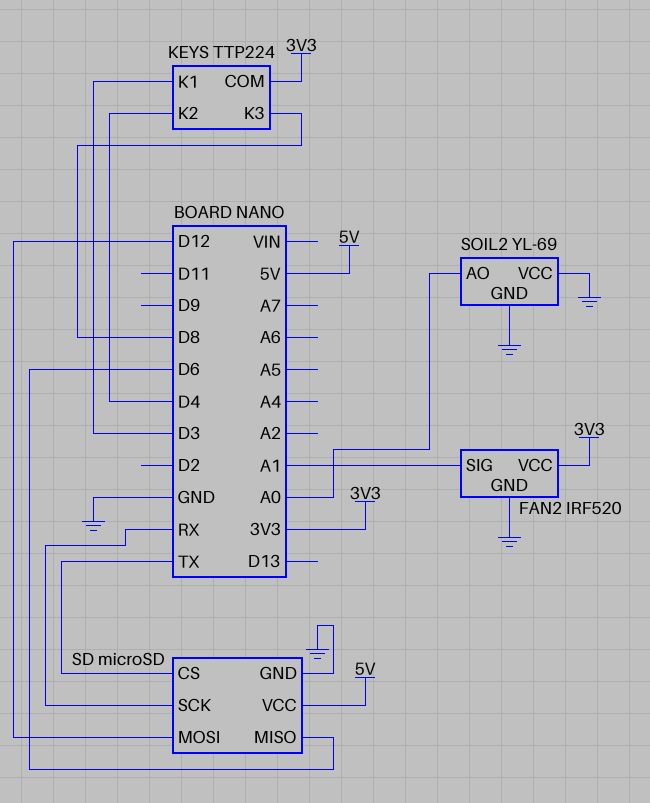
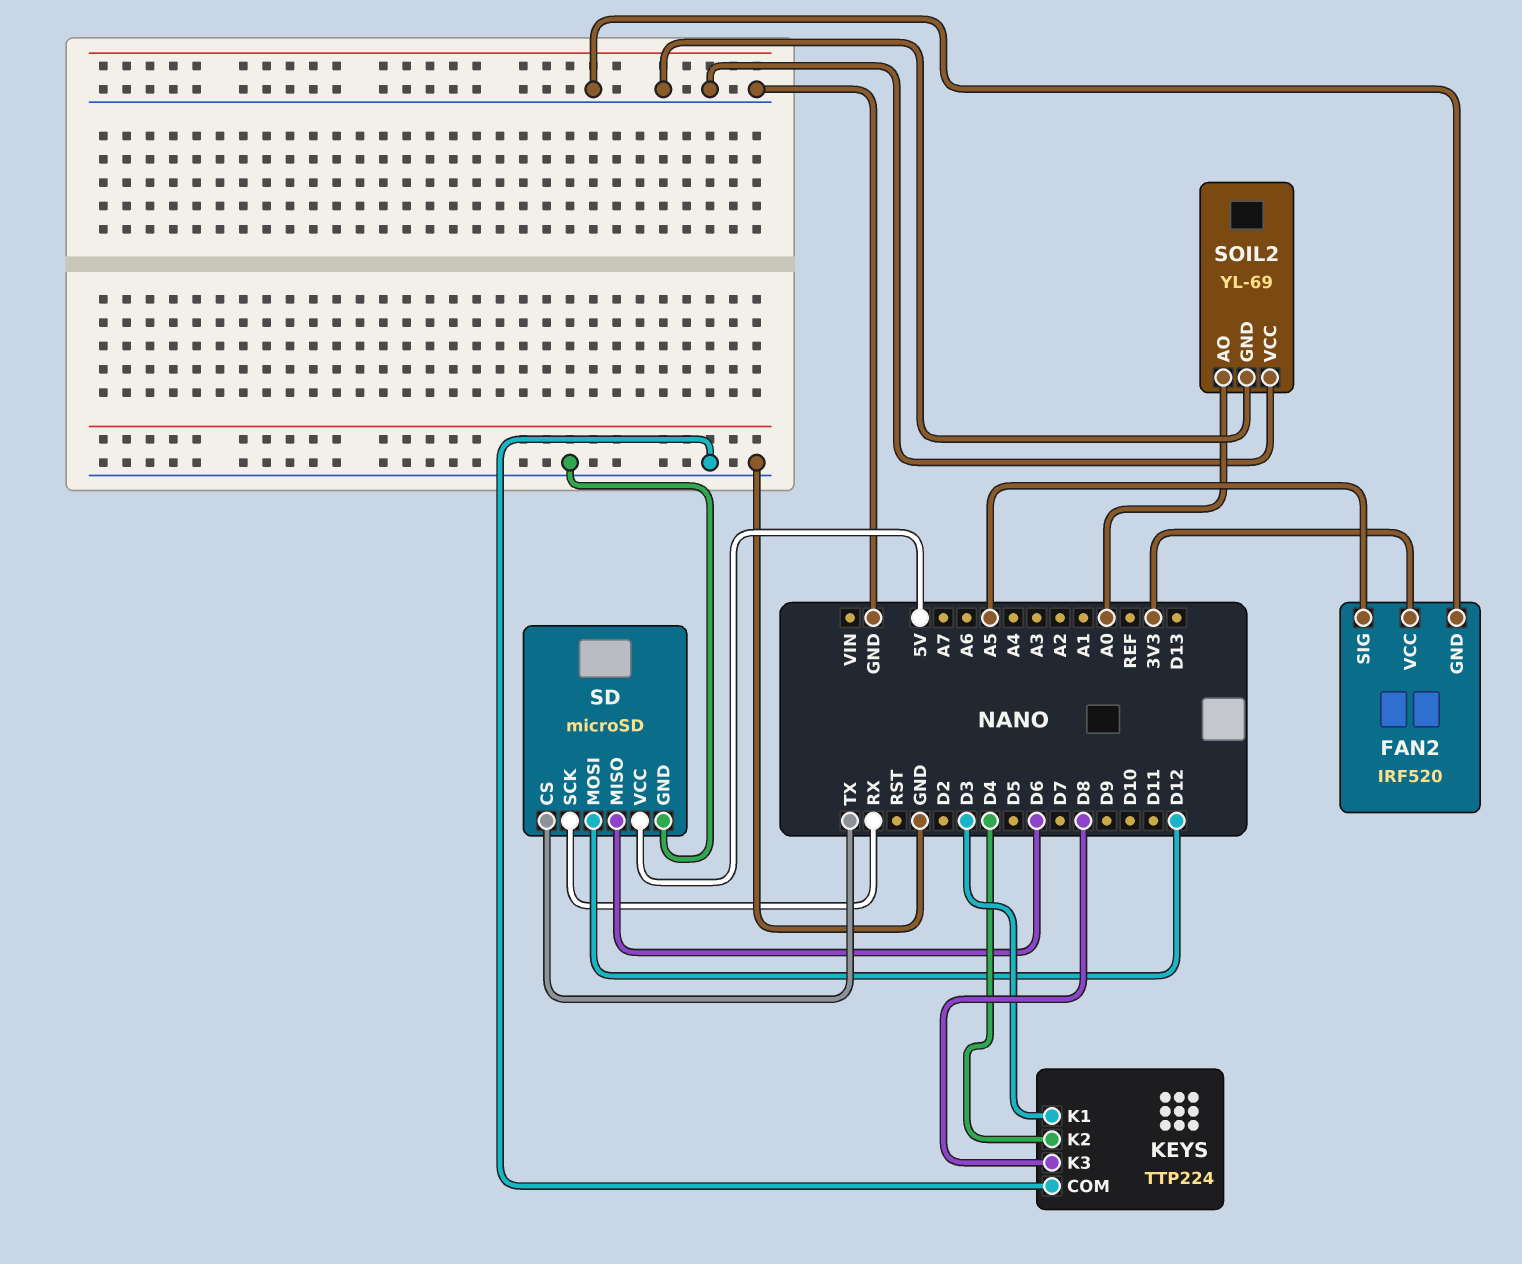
FAN2 pin SIG: A1 -> A5
KEYS pin COM: 3V3 -> GND

